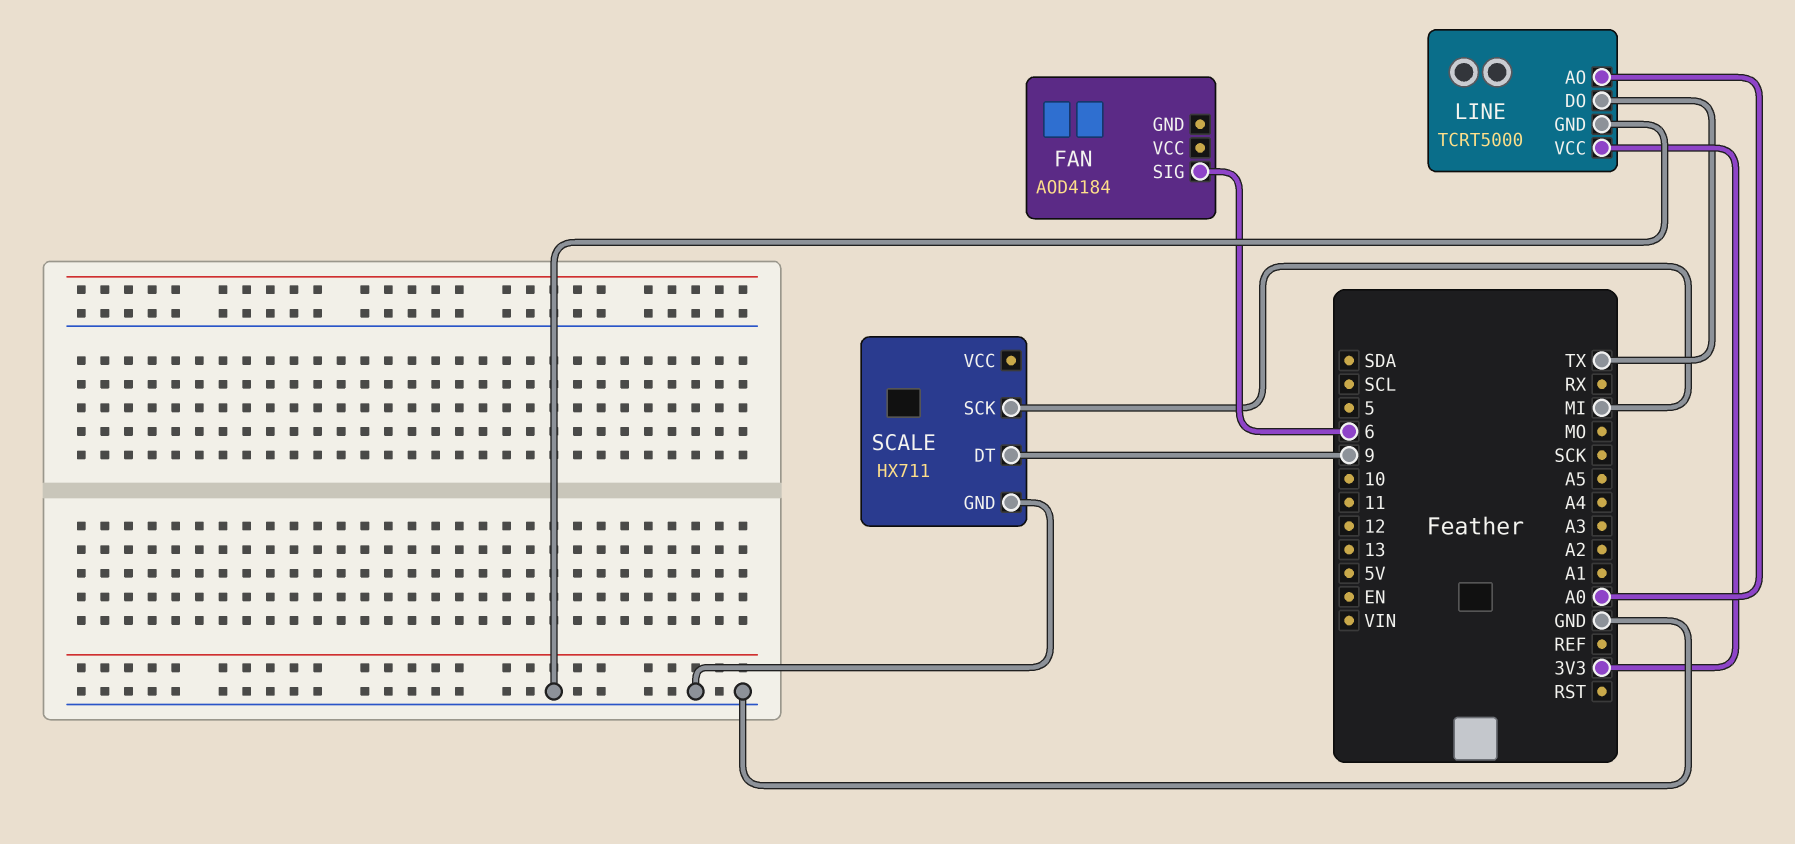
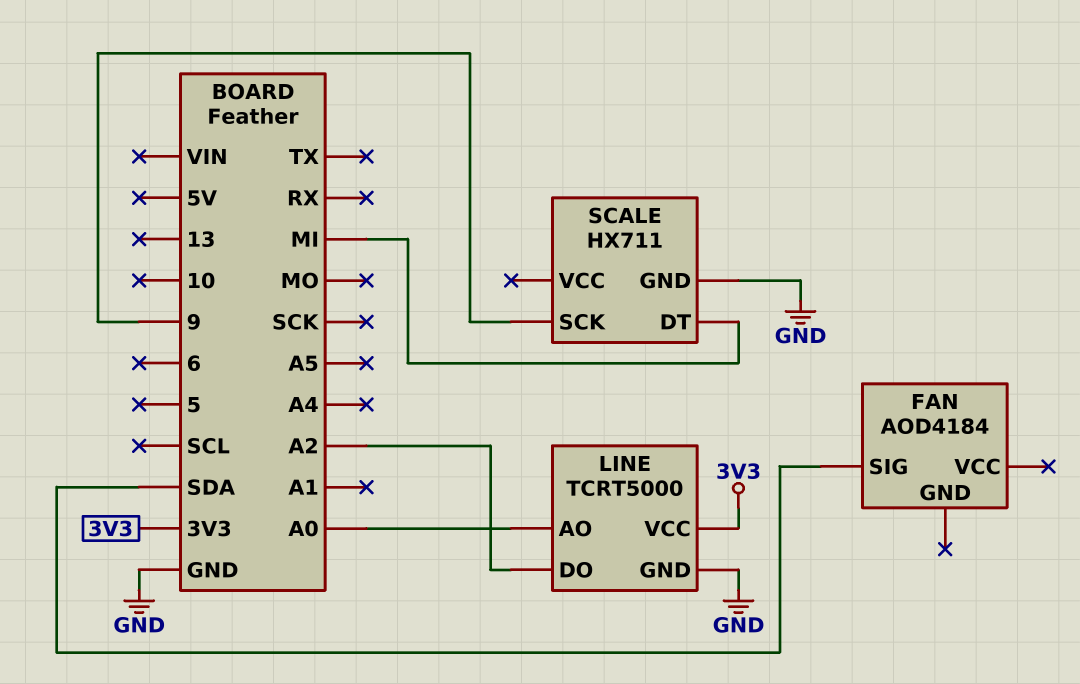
FAN pin SIG: 6 -> SDA
LINE pin DO: TX -> A2
SCALE pin DT: 9 -> MI
SCALE pin SCK: MI -> 9

